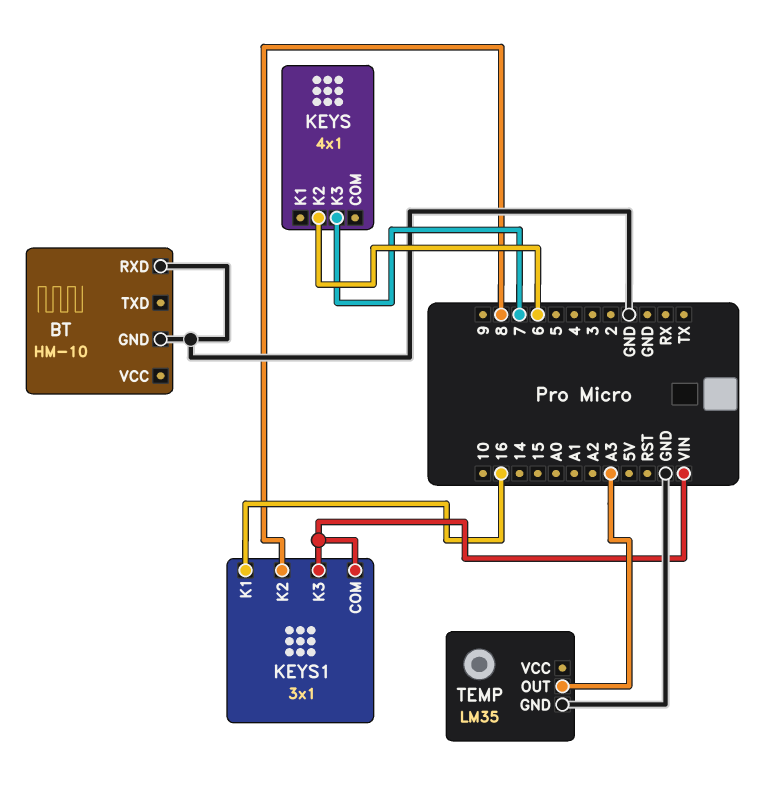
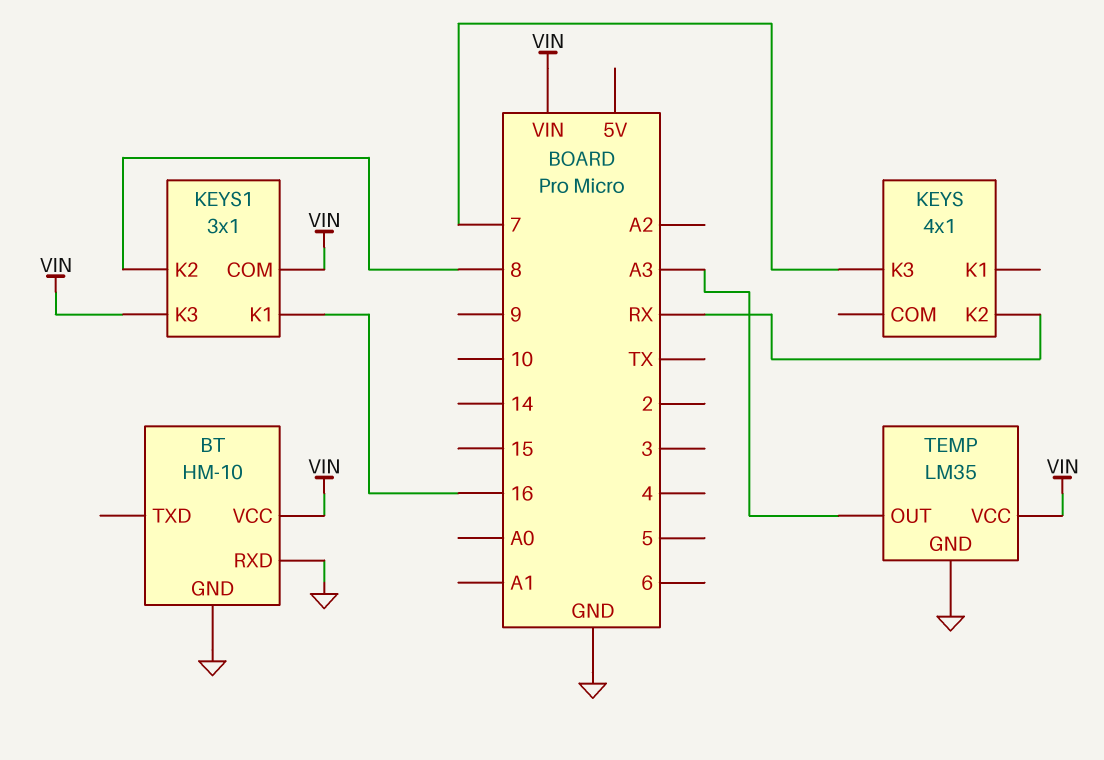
BT pin VCC: none -> VIN
KEYS pin K2: 6 -> RX
TEMP pin VCC: none -> VIN

